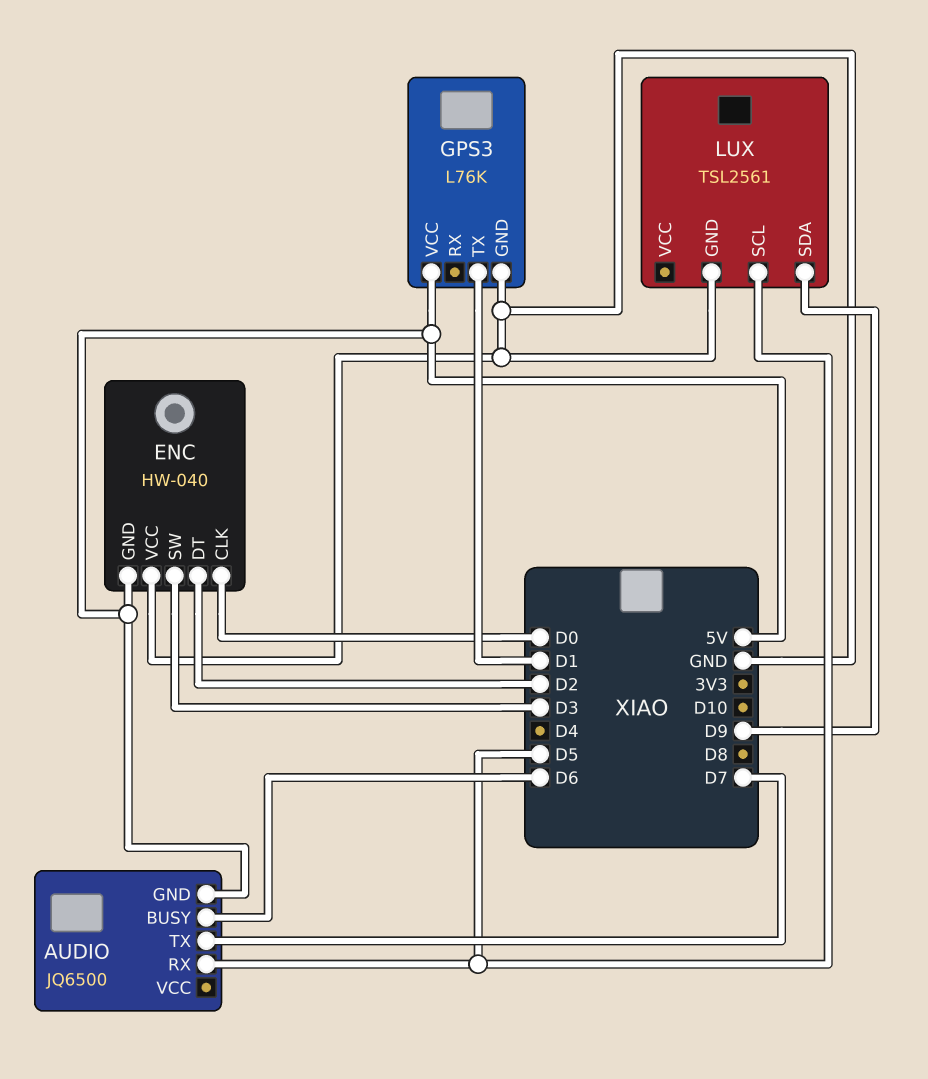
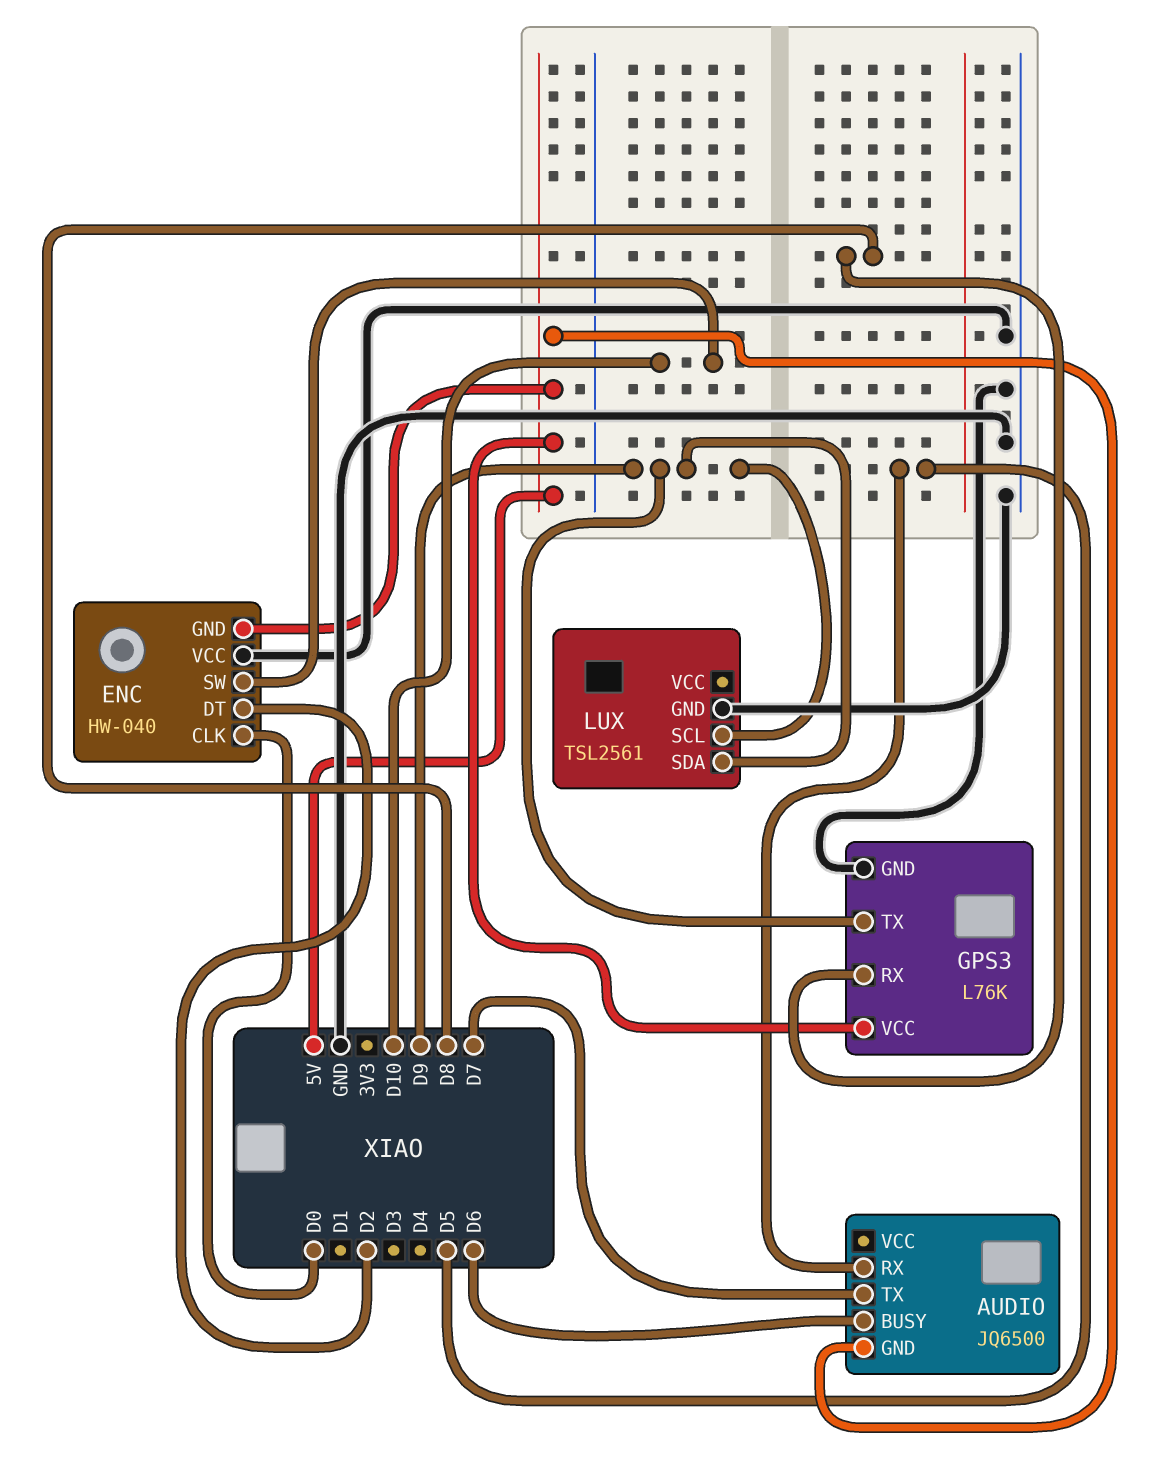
ENC pin SW: D3 -> D10
GPS3 pin RX: none -> D8
GPS3 pin TX: D1 -> D9
LUX pin SCL: D5 -> D9

